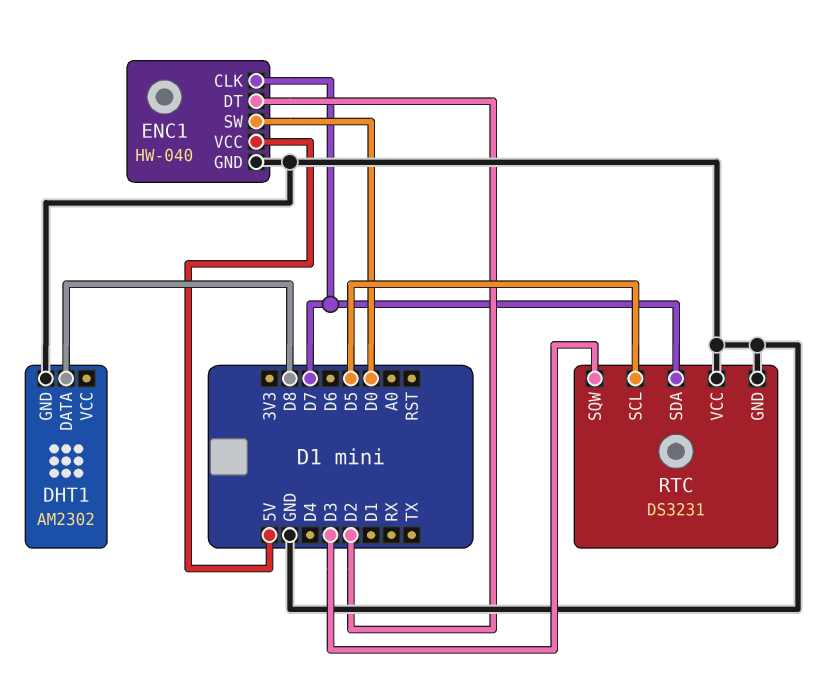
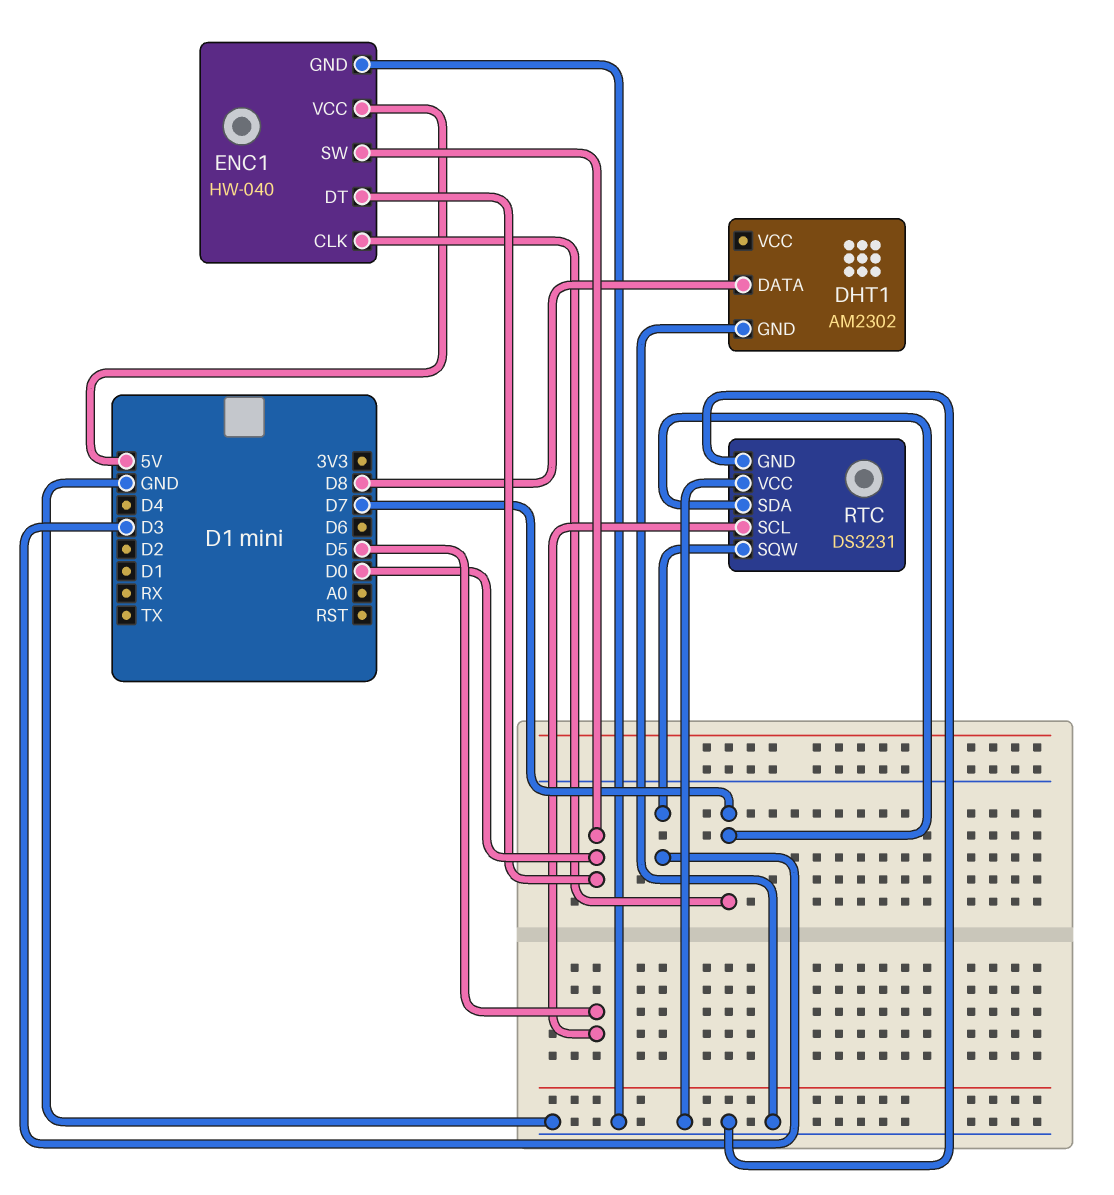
ENC1 pin DT: D2 -> D0

